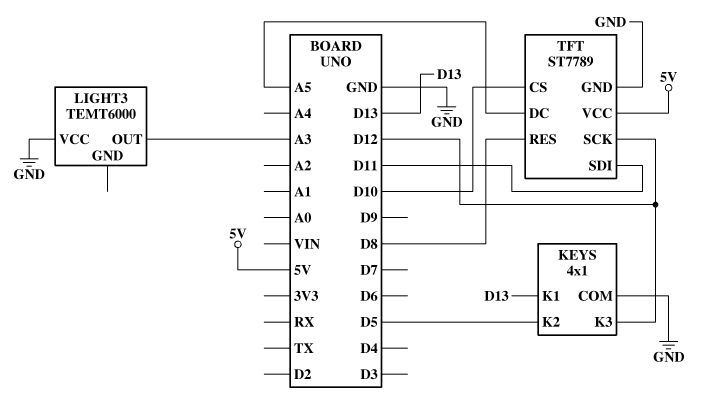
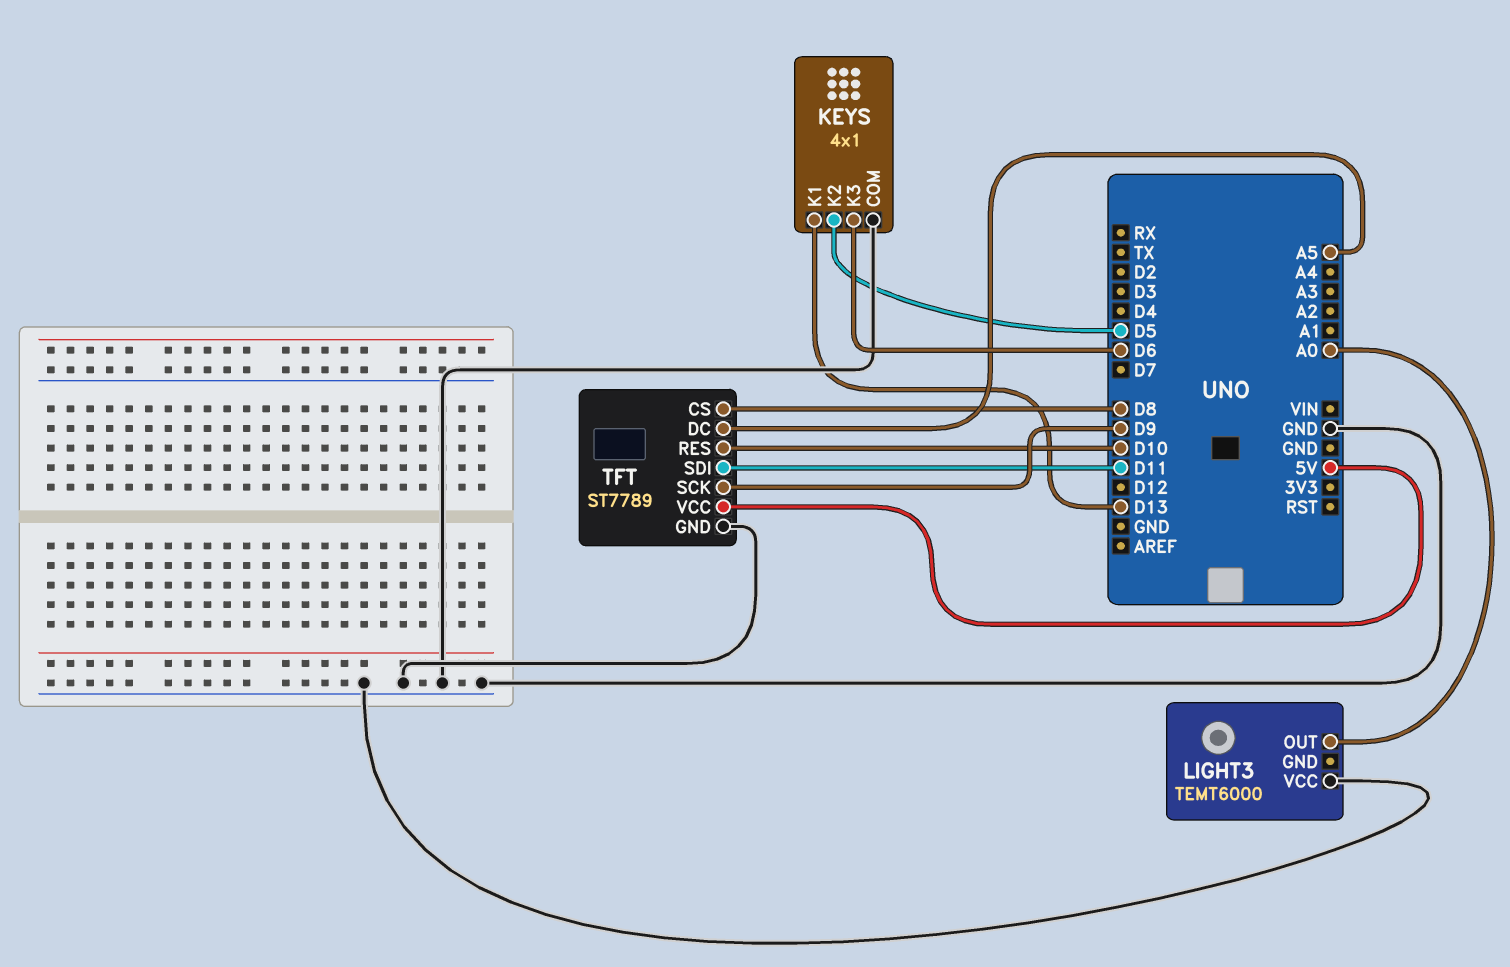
KEYS pin K3: D12 -> D6
LIGHT3 pin OUT: A3 -> A0
TFT pin CS: D10 -> D8
TFT pin RES: D8 -> D10
TFT pin SCK: D12 -> D9

